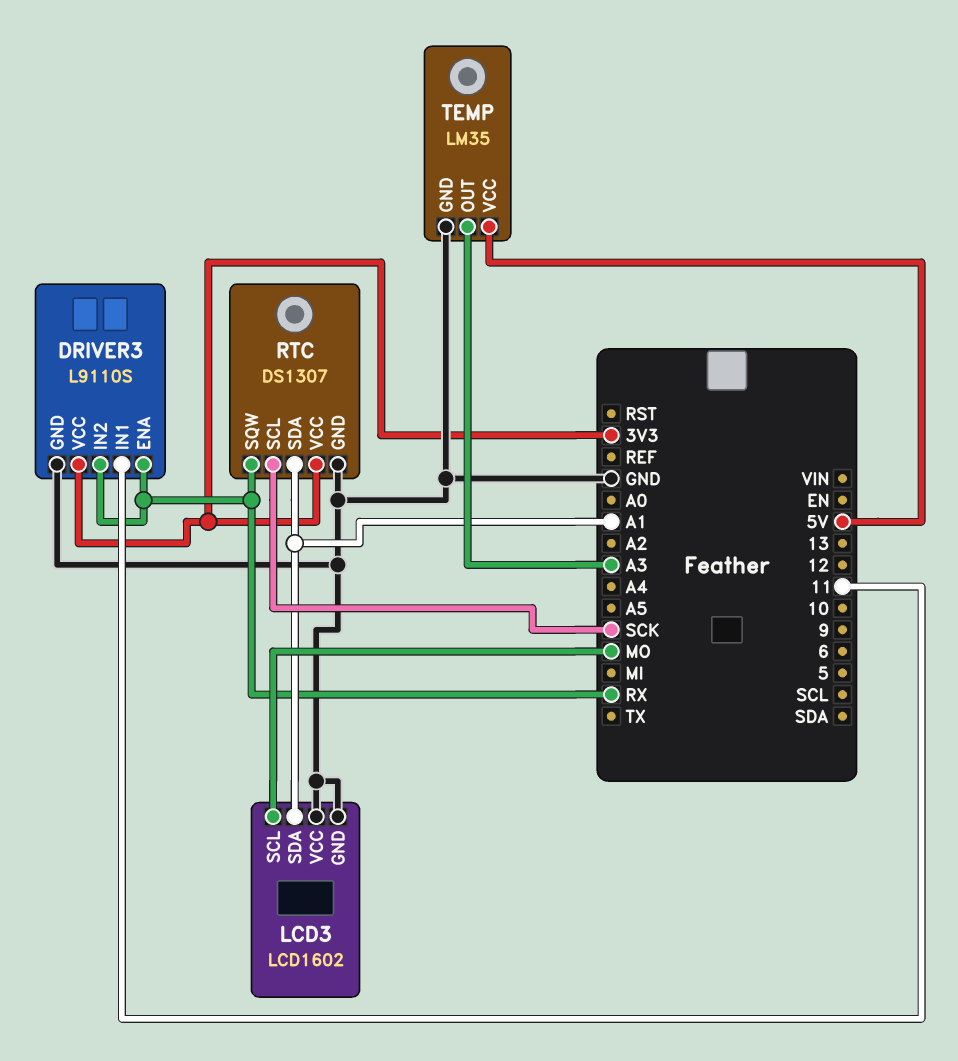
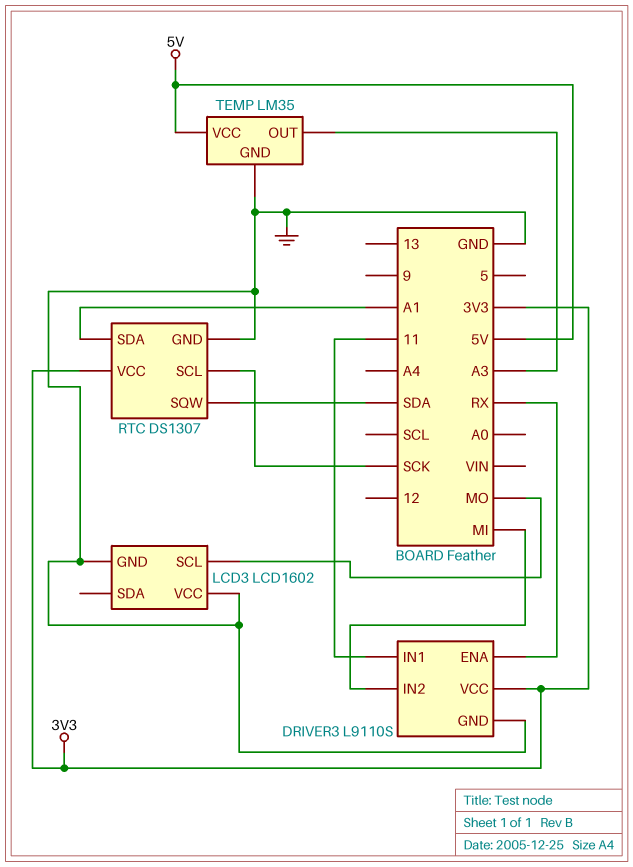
DRIVER3 pin IN2: RX -> MI
LCD3 pin SDA: A1 -> none
RTC pin SQW: RX -> SDA

